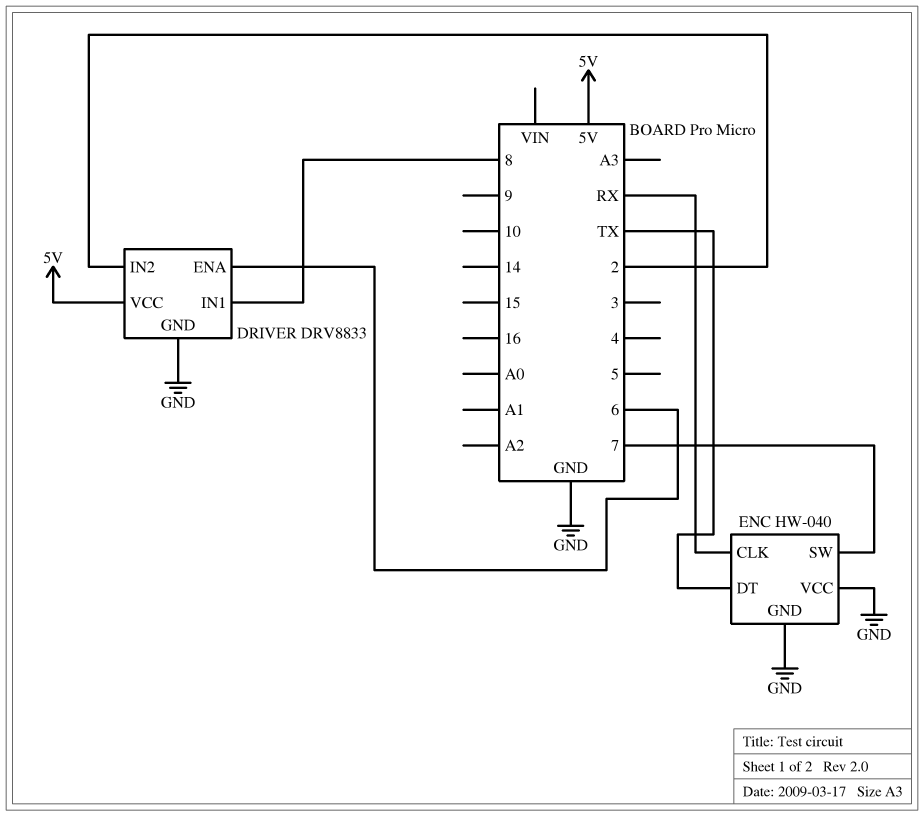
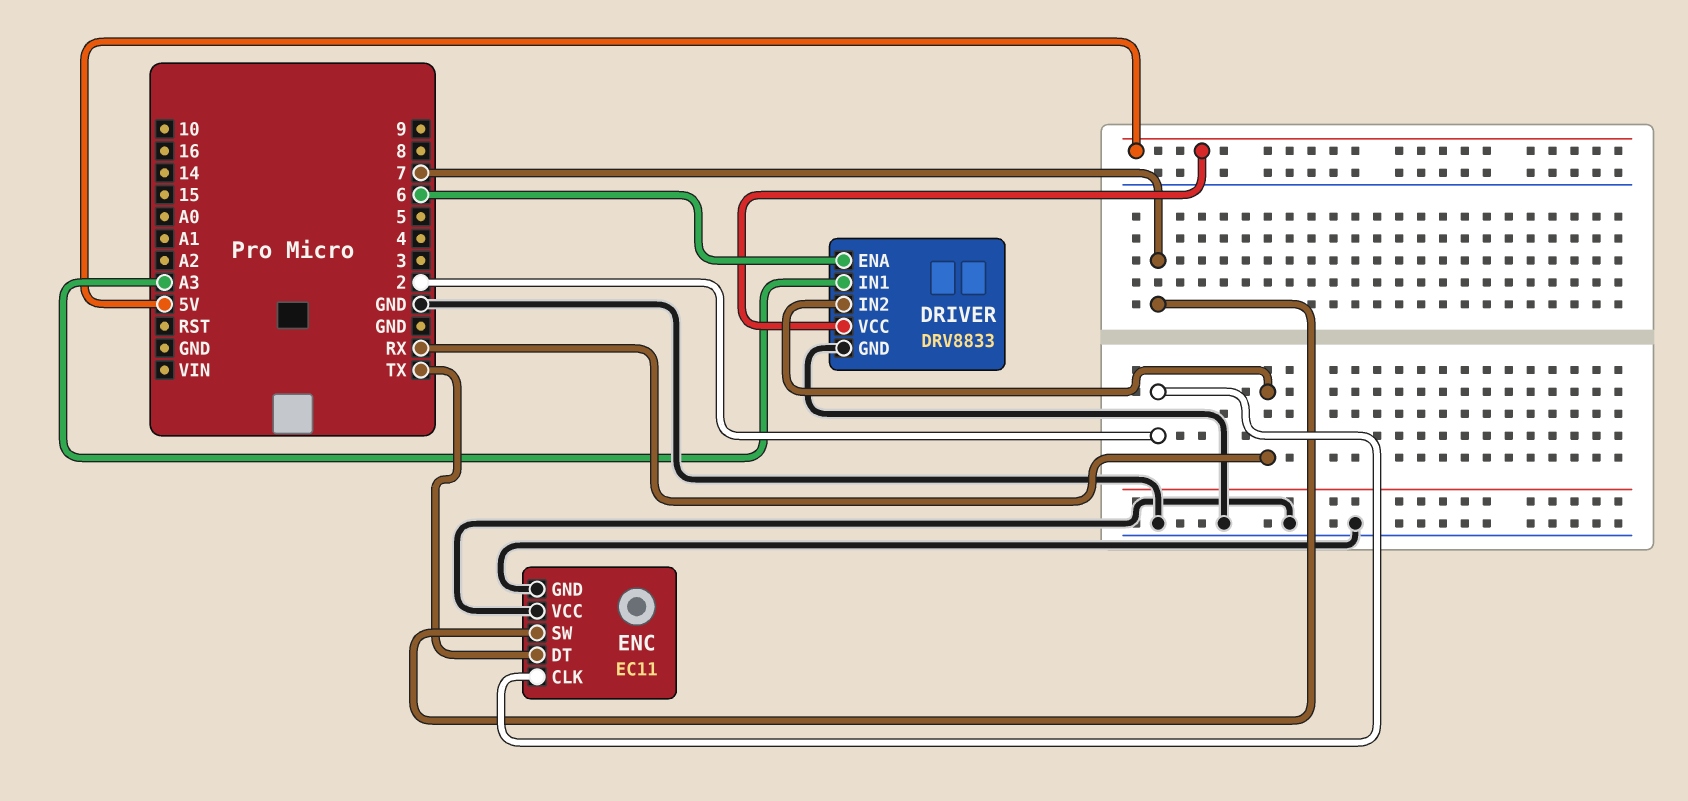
DRIVER pin IN1: 8 -> A3
DRIVER pin IN2: 2 -> RX
ENC: HW-040 -> EC11
ENC pin CLK: RX -> 2

